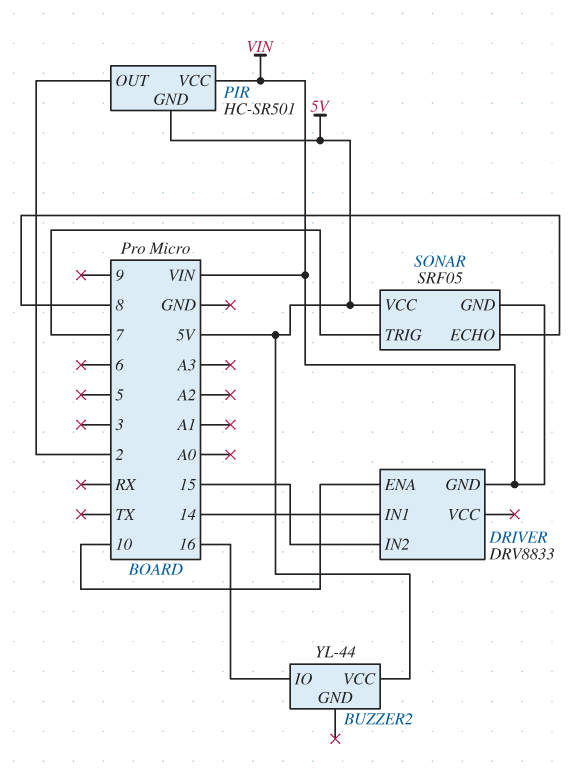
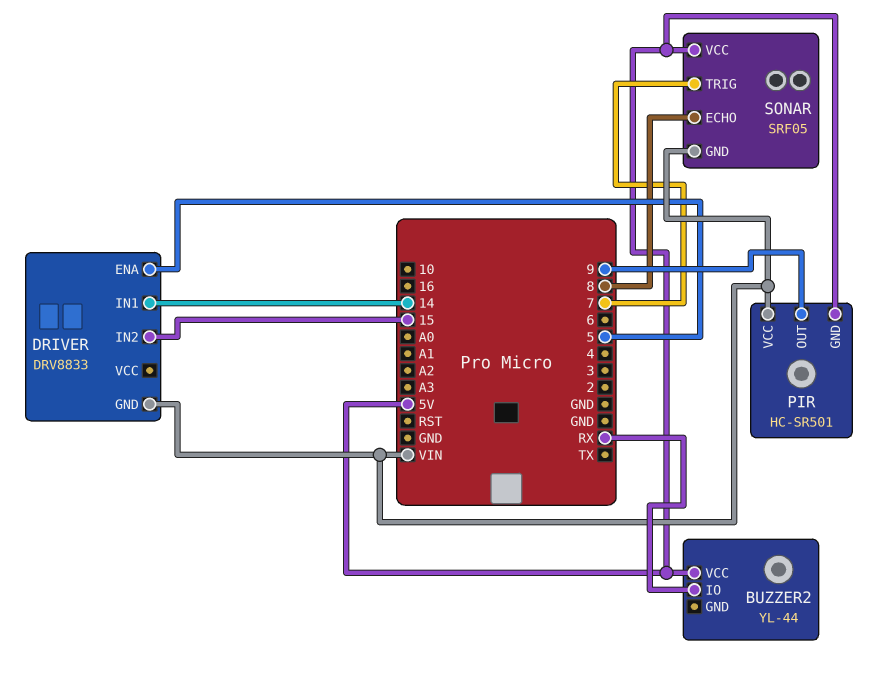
BUZZER2 pin IO: 16 -> RX
DRIVER pin ENA: 10 -> 5
PIR pin OUT: 2 -> 9

